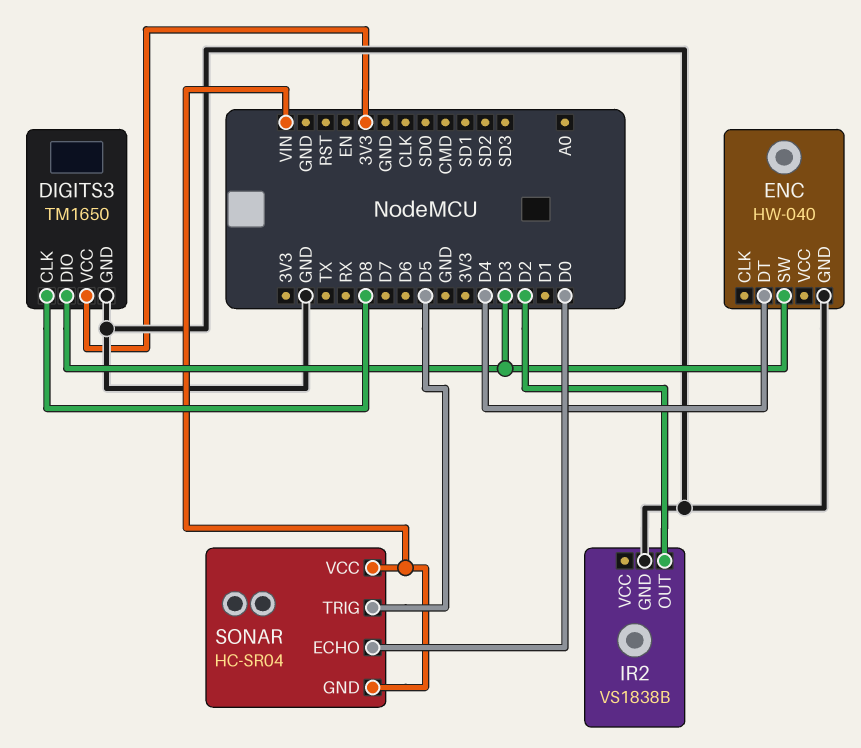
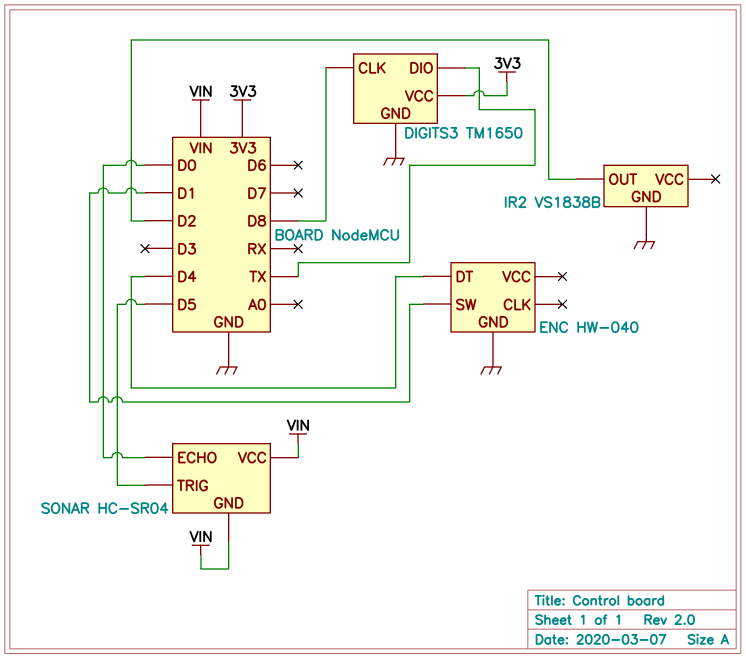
DIGITS3 pin DIO: D3 -> TX
ENC pin SW: D3 -> D1

